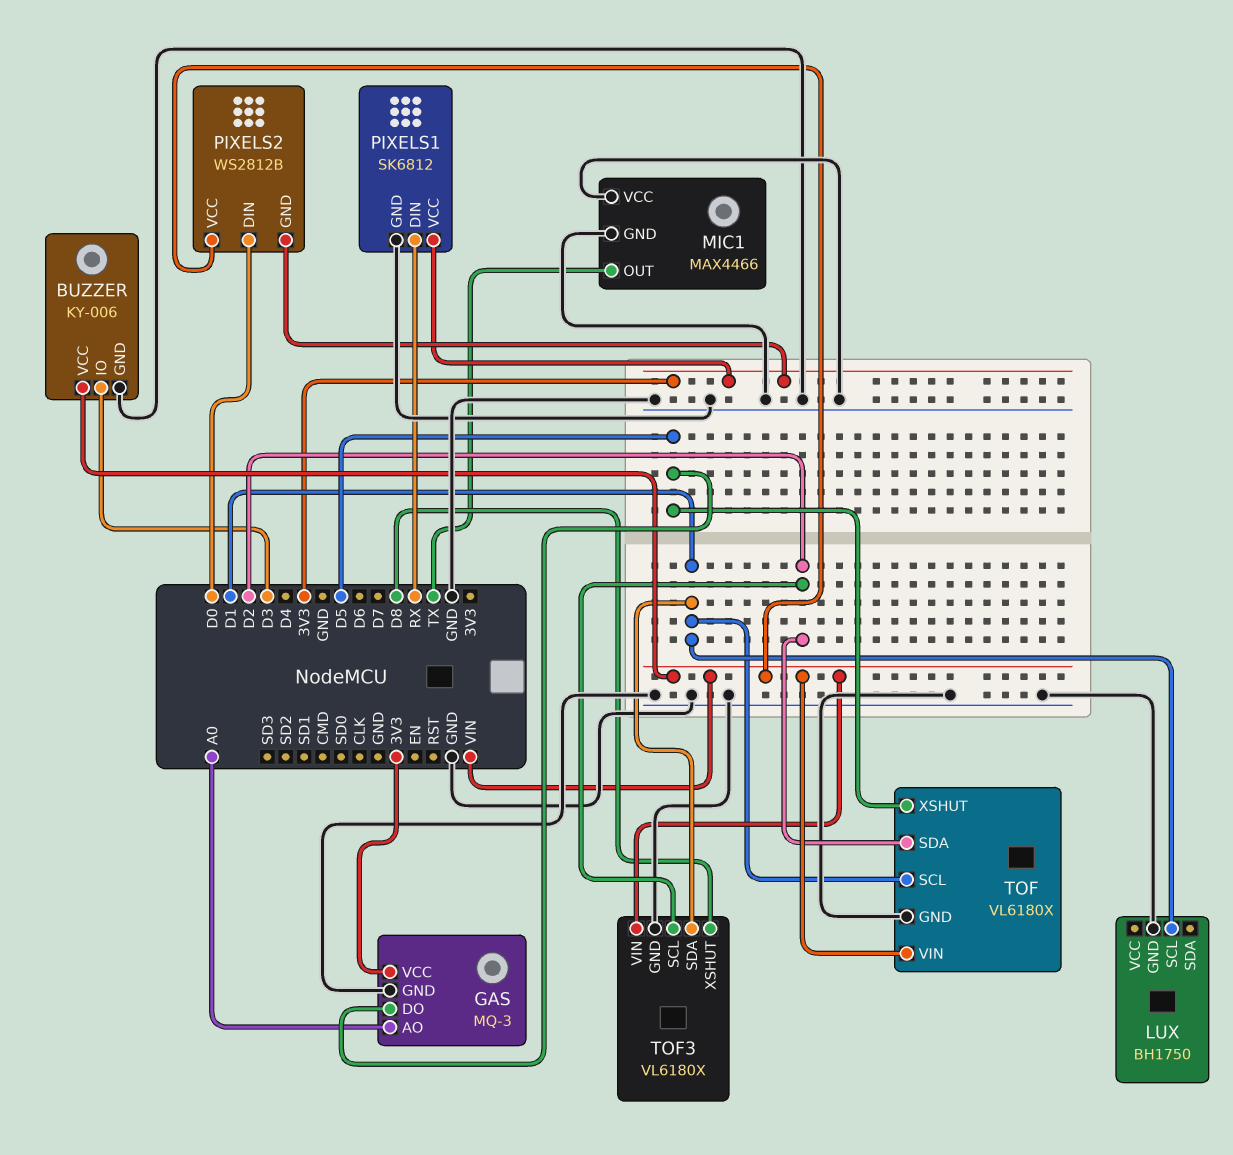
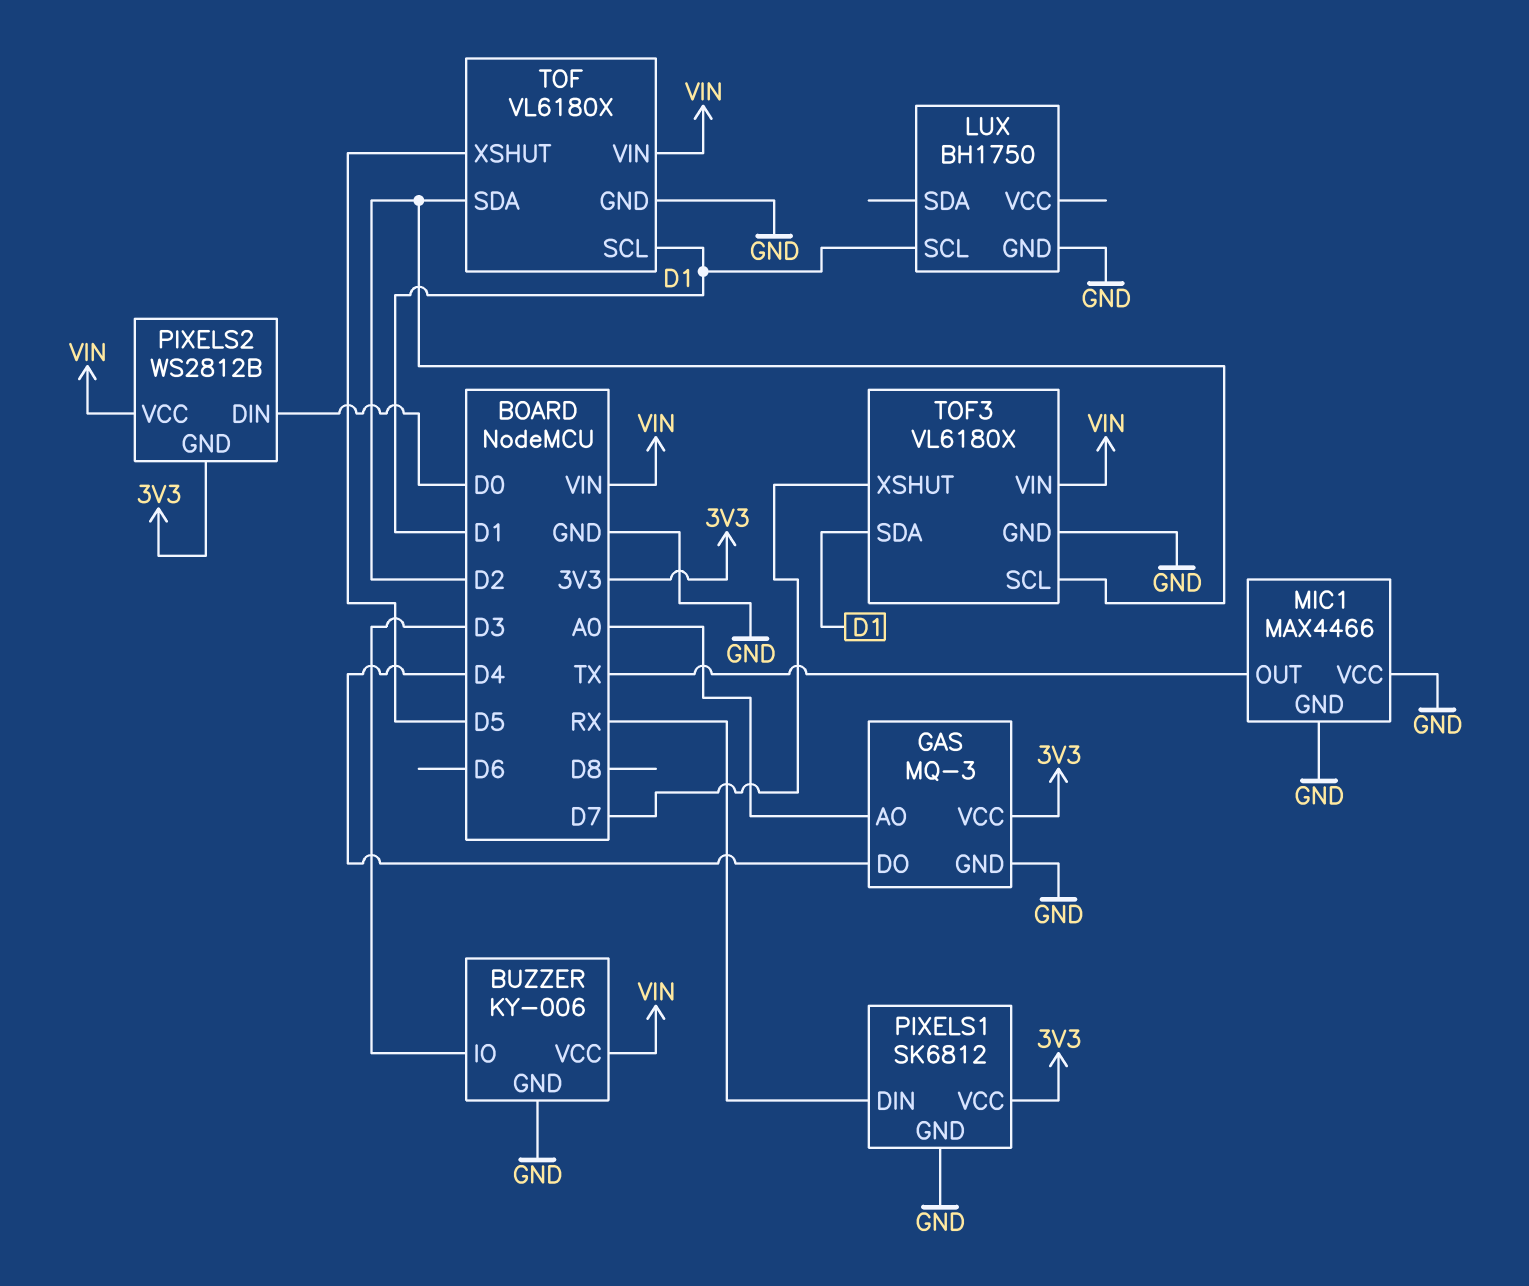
GAS pin DO: D5 -> D4
TOF3 pin XSHUT: D8 -> D7

